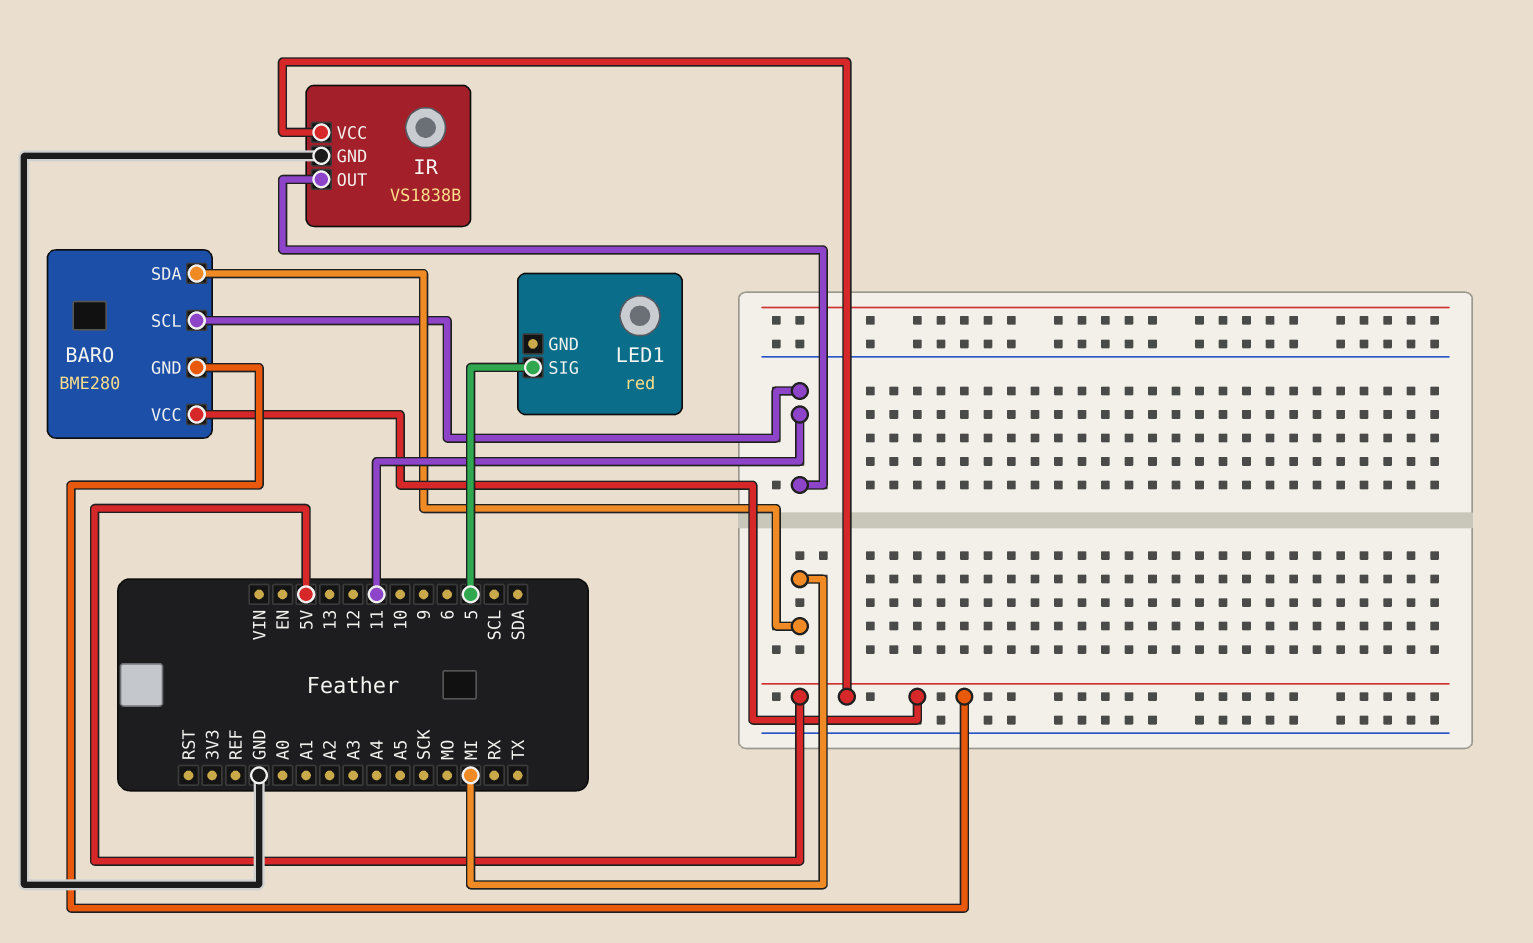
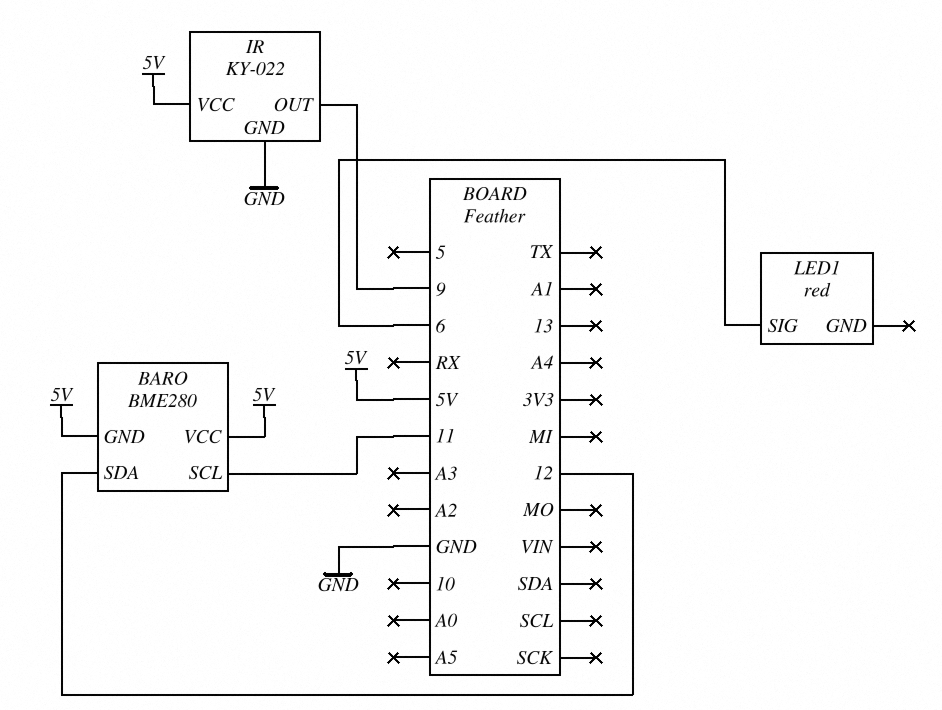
BARO pin SDA: MI -> 12
IR: VS1838B -> KY-022
IR pin OUT: 11 -> 9
LED1 pin SIG: 5 -> 6

